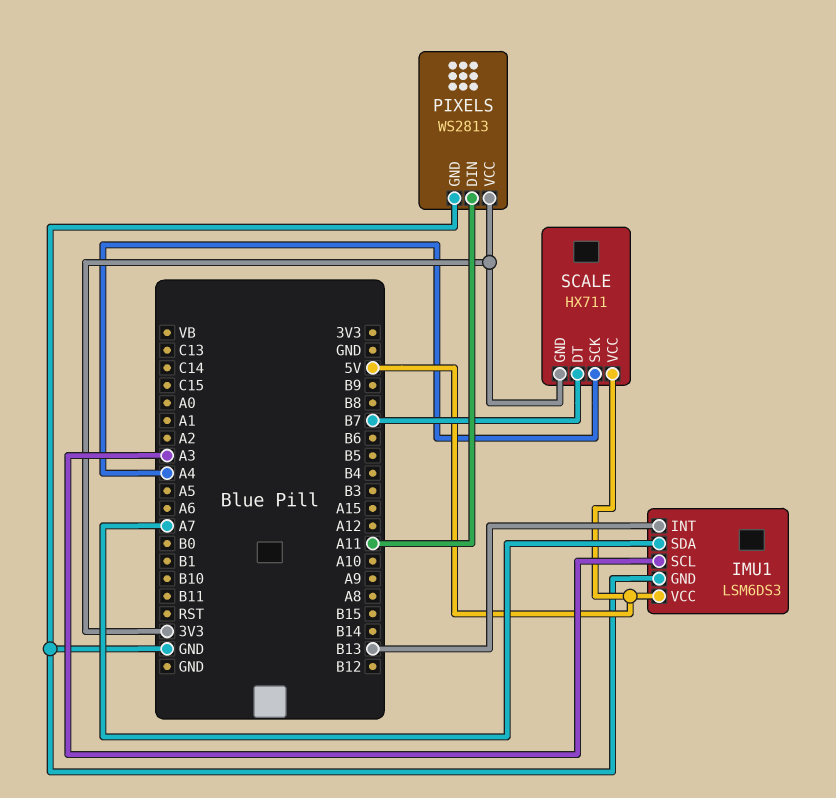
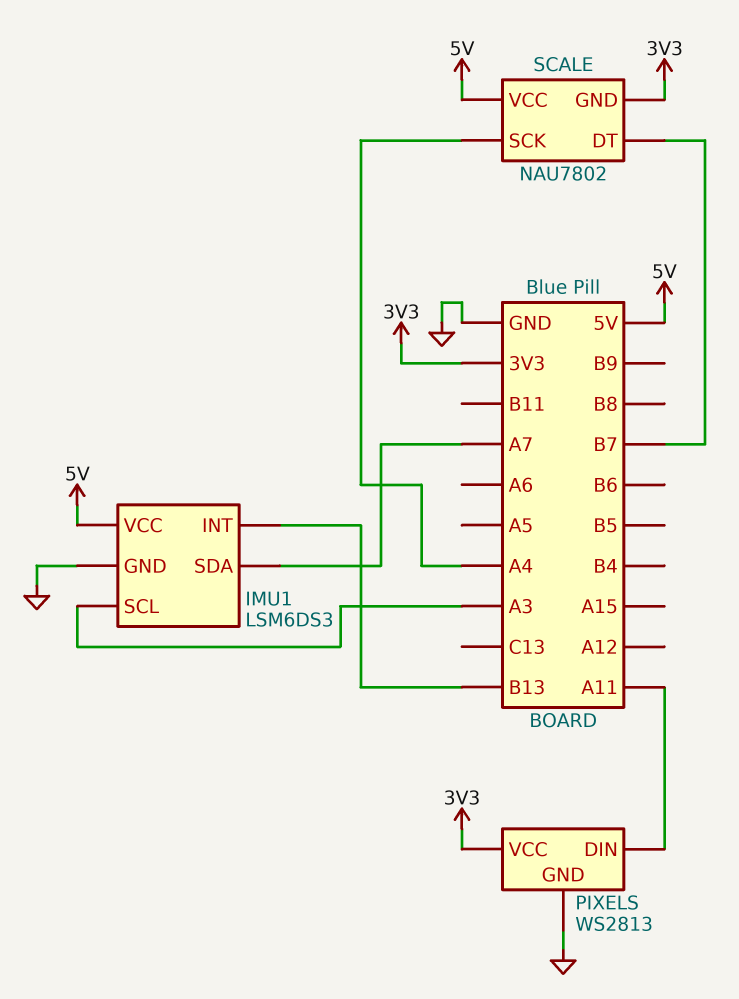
SCALE: HX711 -> NAU7802

